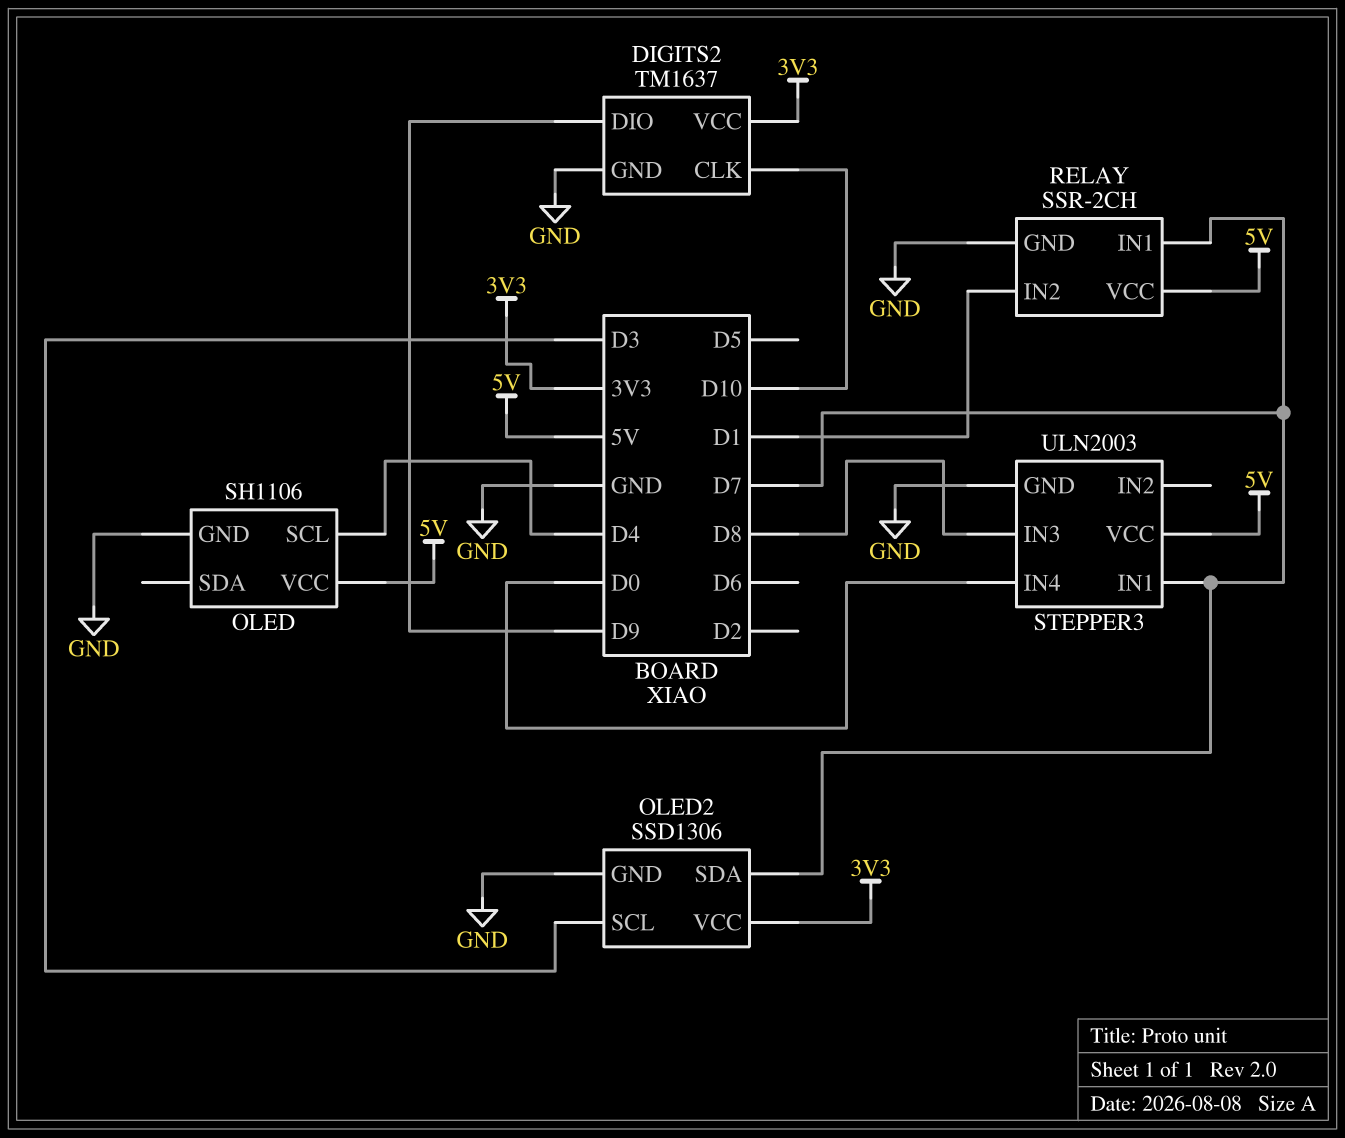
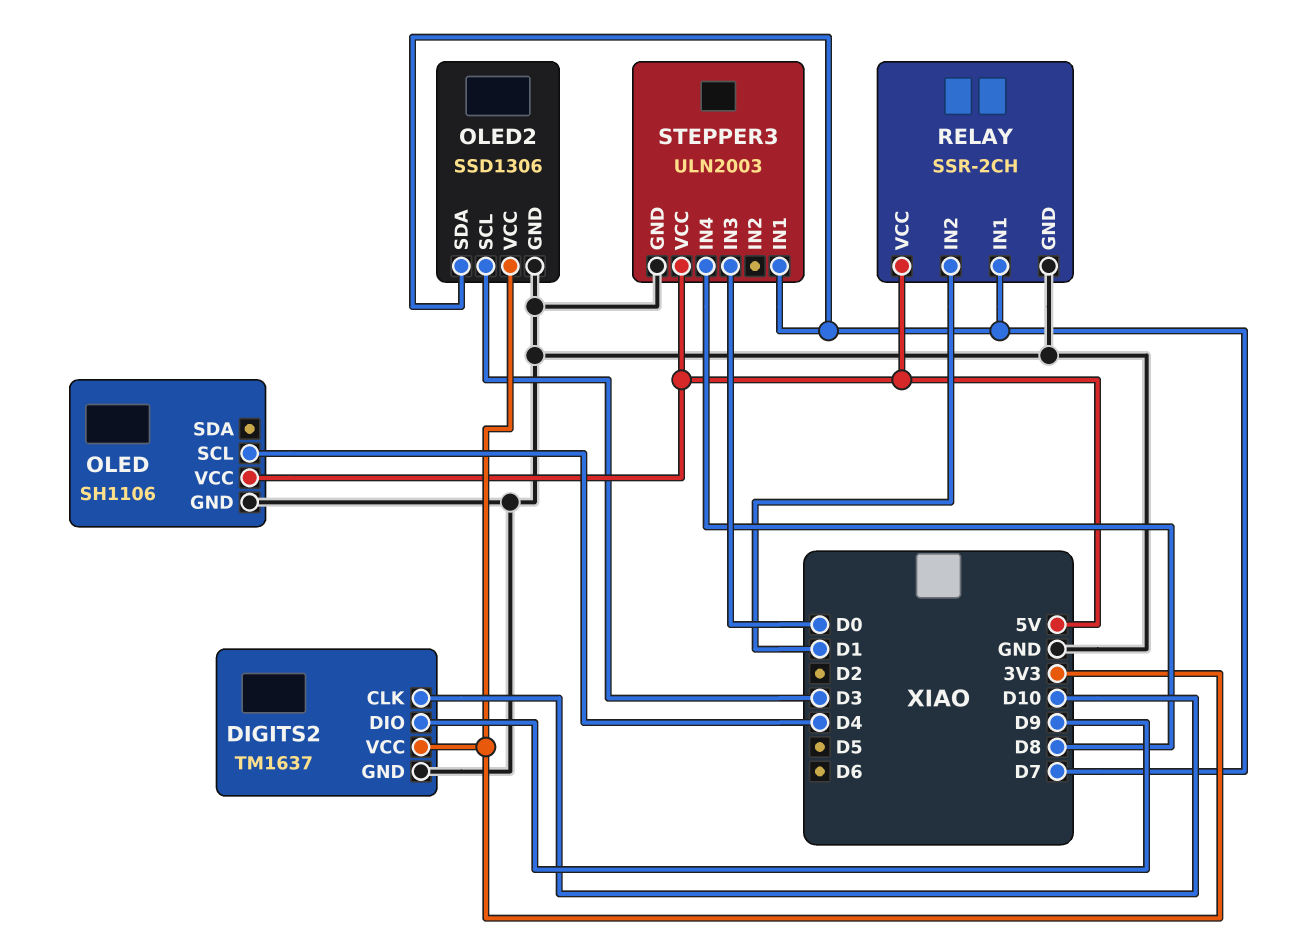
STEPPER3 pin IN3: D8 -> D0
STEPPER3 pin IN4: D0 -> D8

